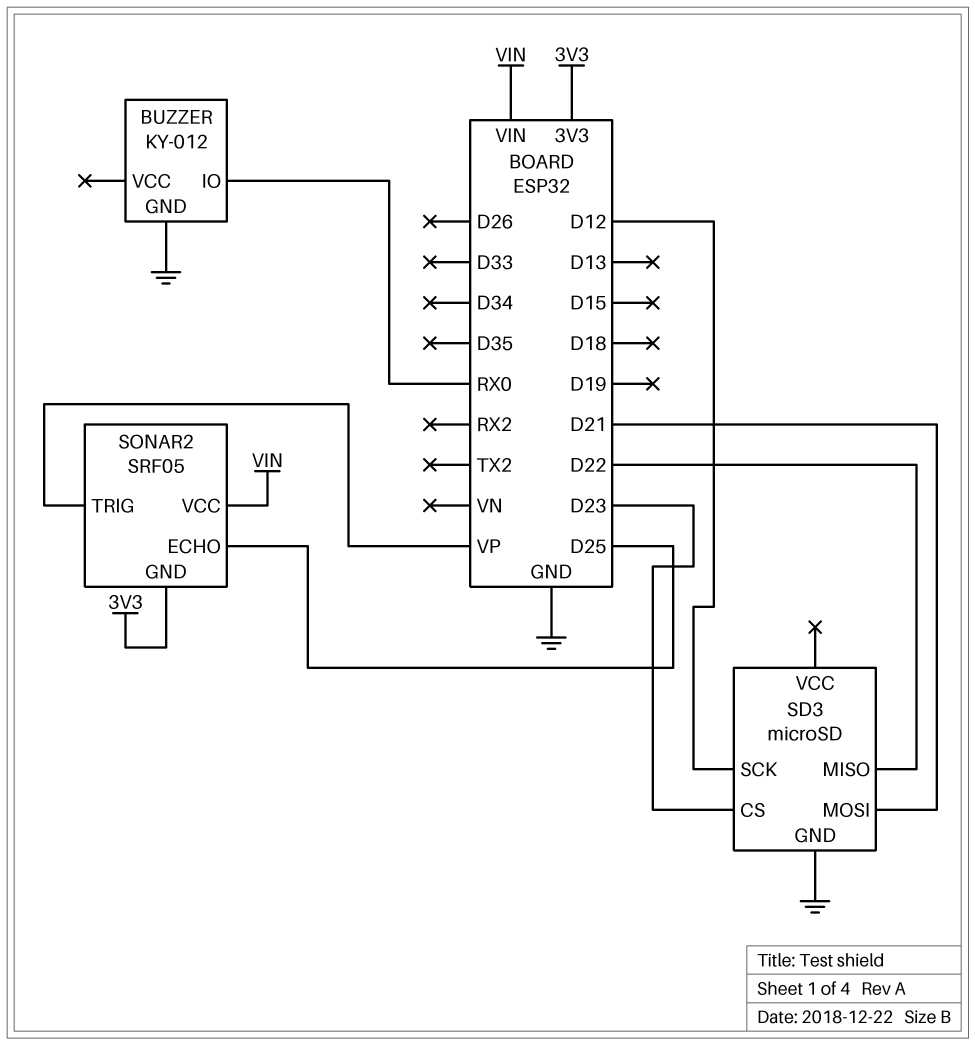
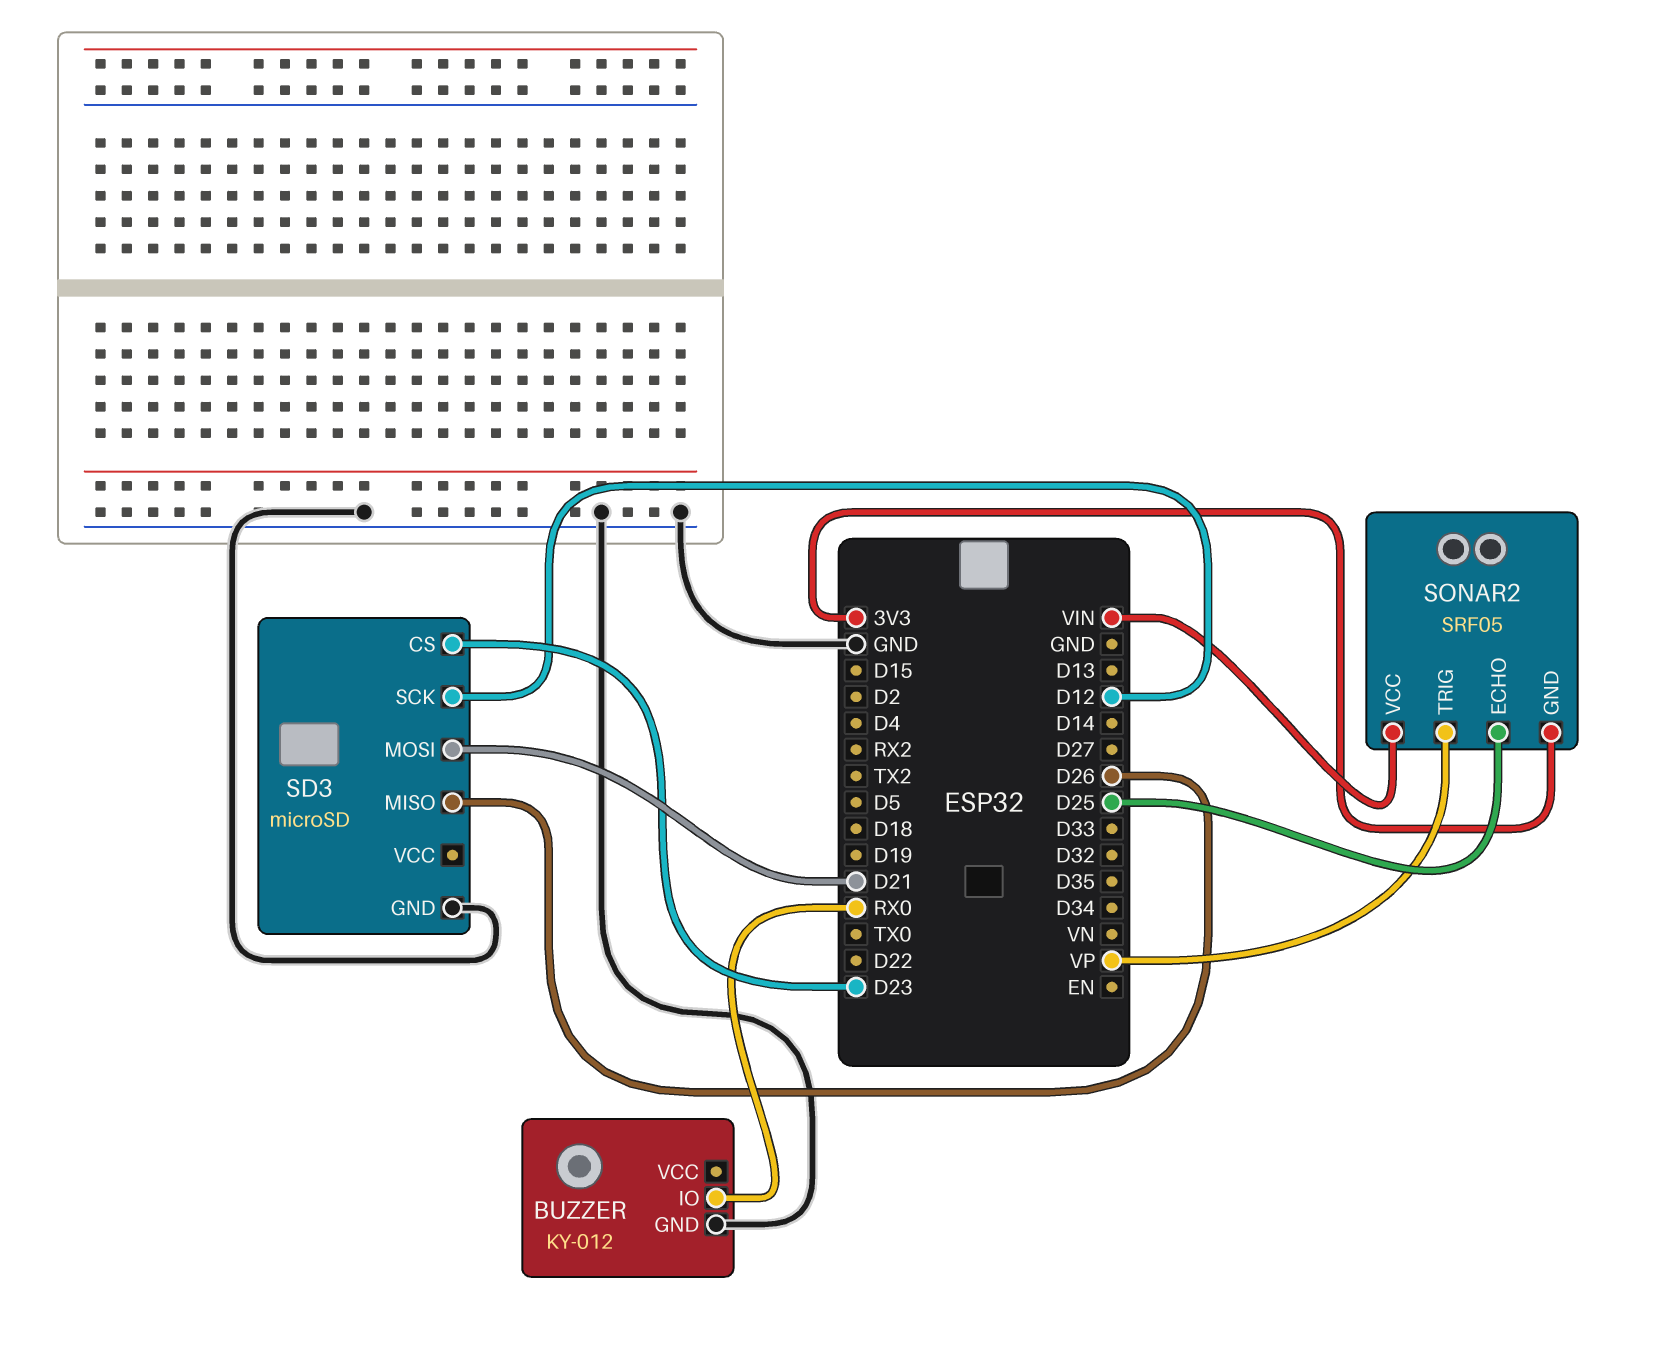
SD3 pin MISO: D22 -> D26

